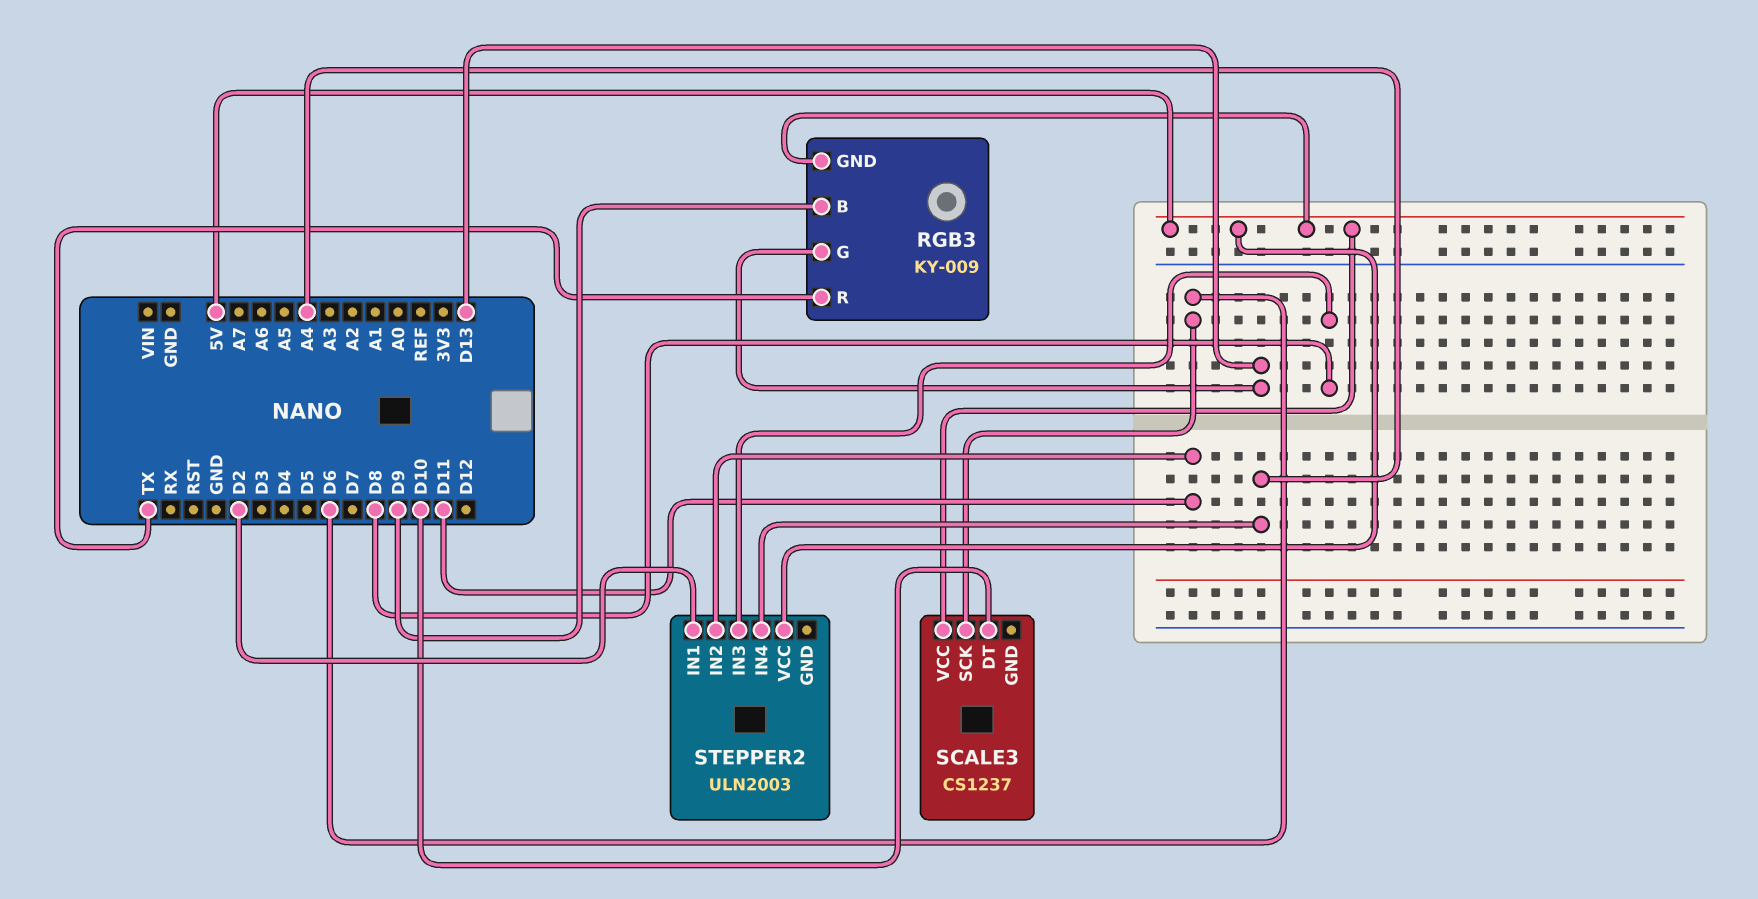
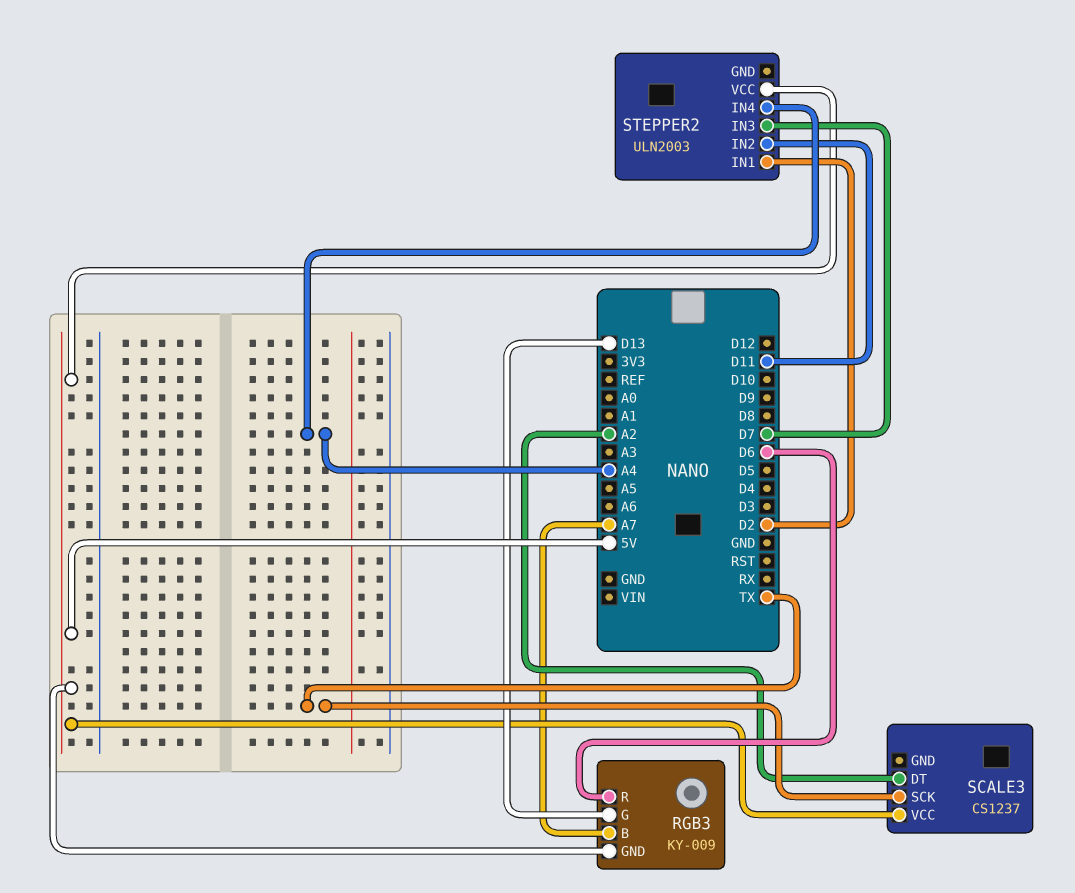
RGB3 pin B: D9 -> A7
RGB3 pin R: TX -> D6
SCALE3 pin DT: D10 -> A2
SCALE3 pin SCK: D6 -> TX
STEPPER2 pin IN3: D8 -> D7

